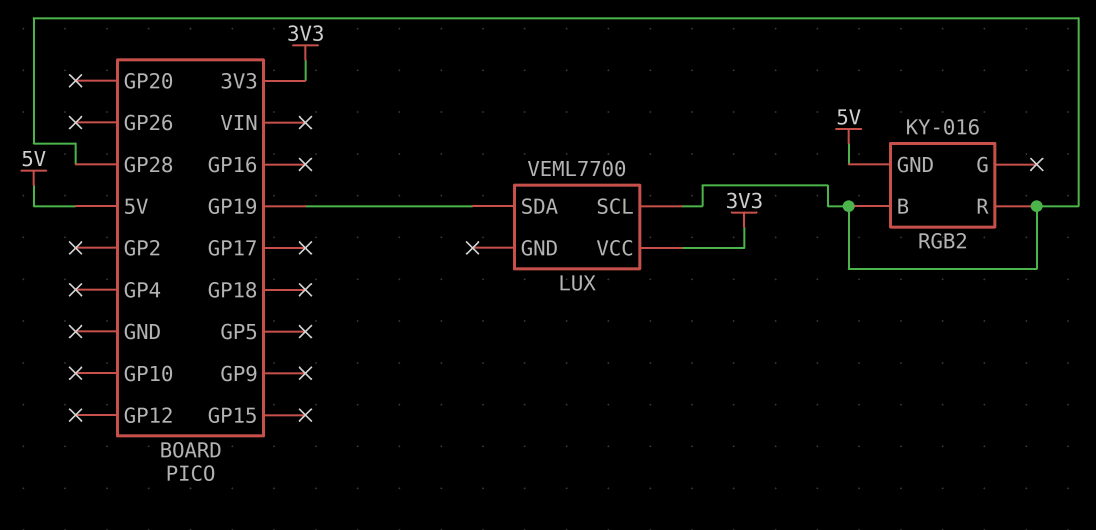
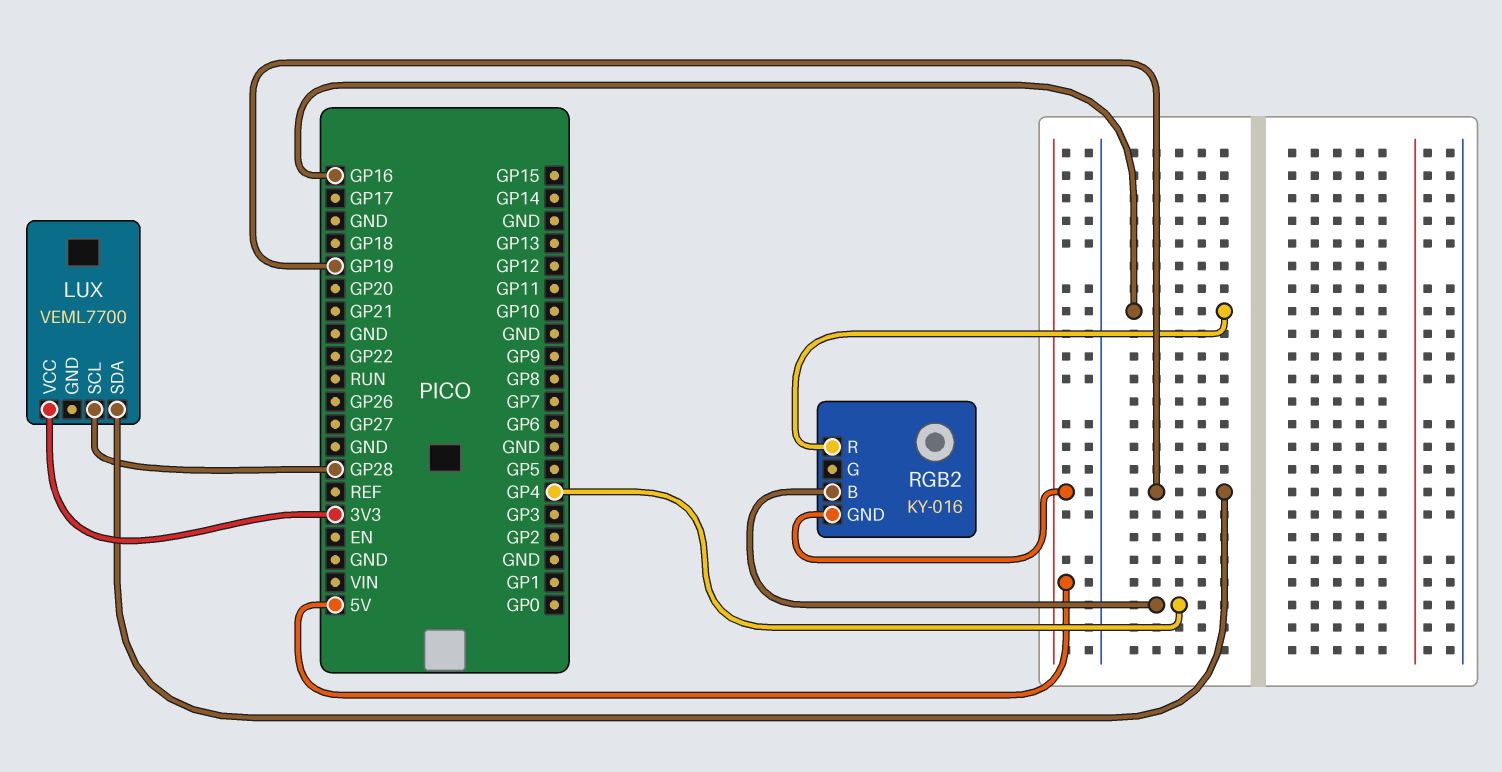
RGB2 pin B: GP28 -> GP4
RGB2 pin R: GP28 -> GP16

